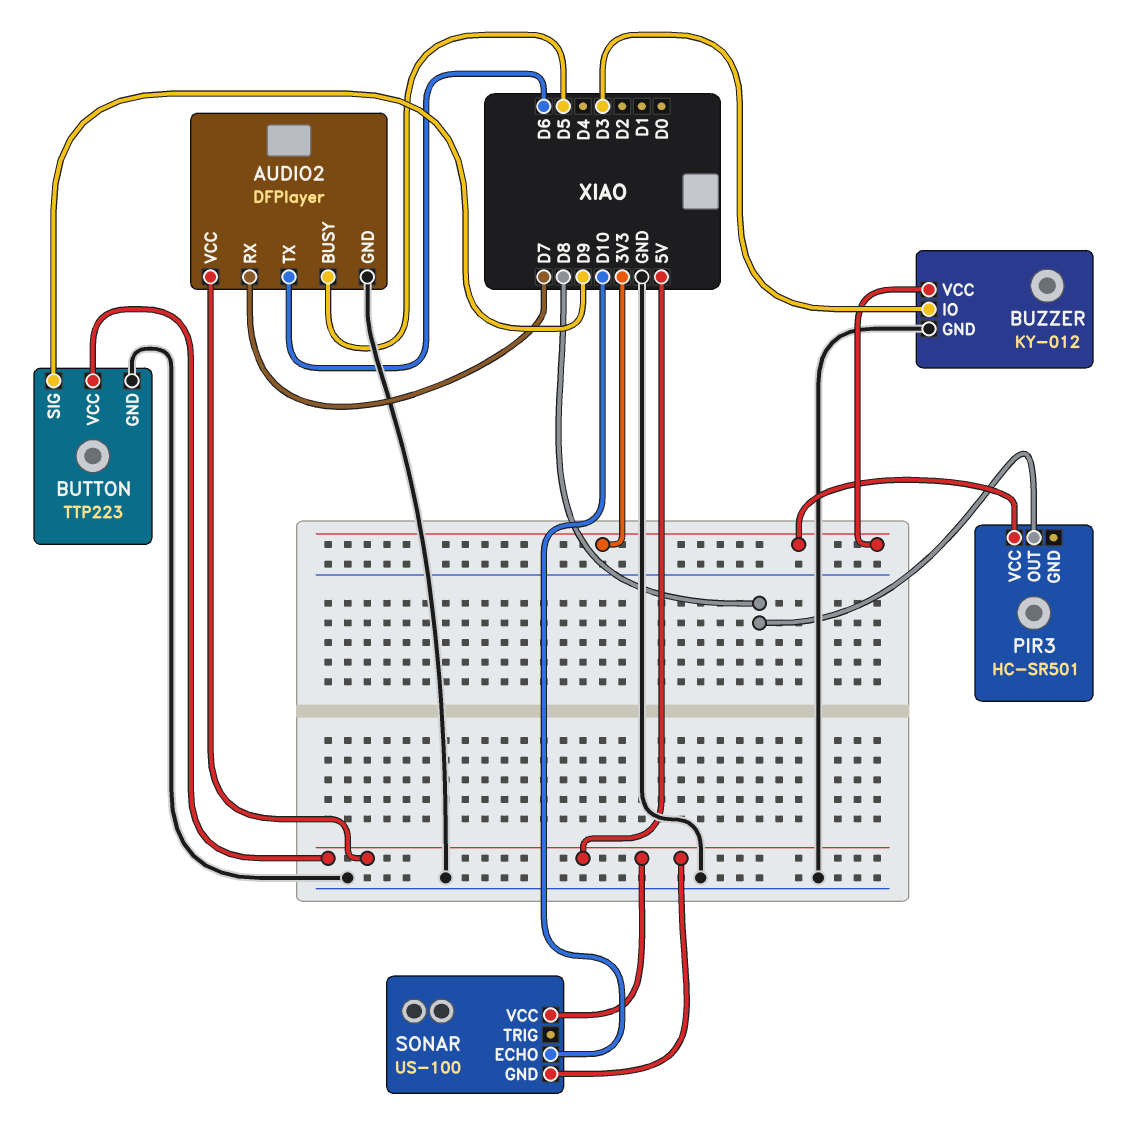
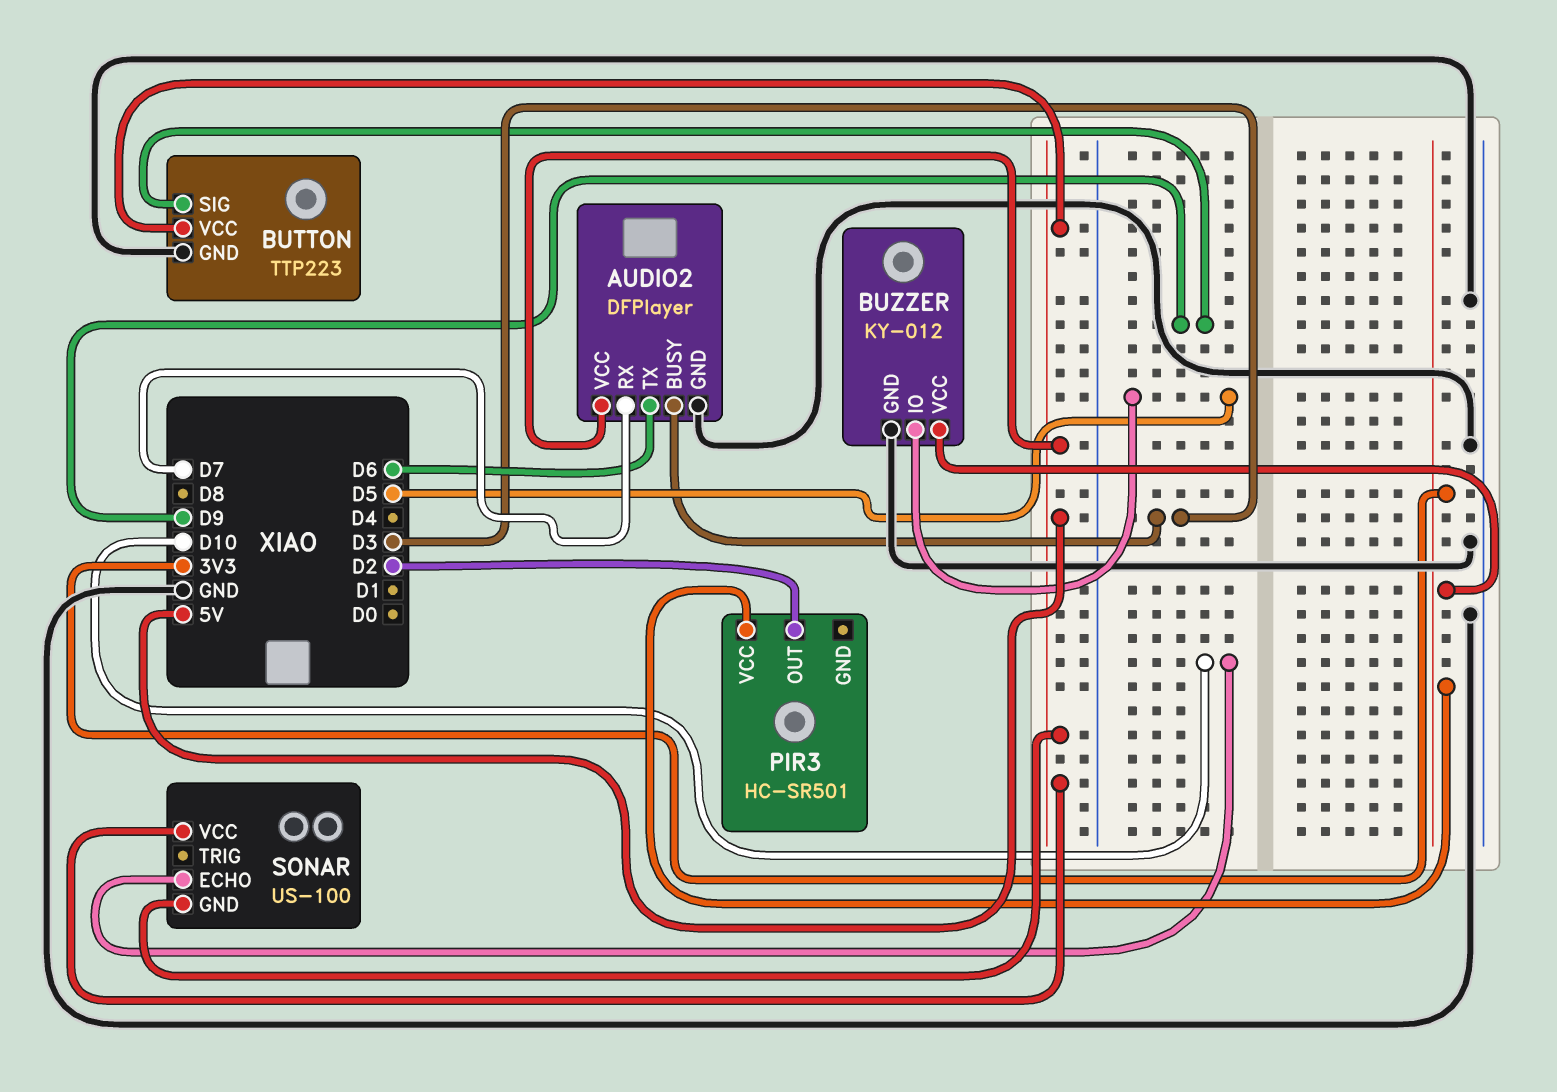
AUDIO2 pin BUSY: D5 -> D3
BUZZER pin IO: D3 -> D5
PIR3 pin OUT: D8 -> D2

